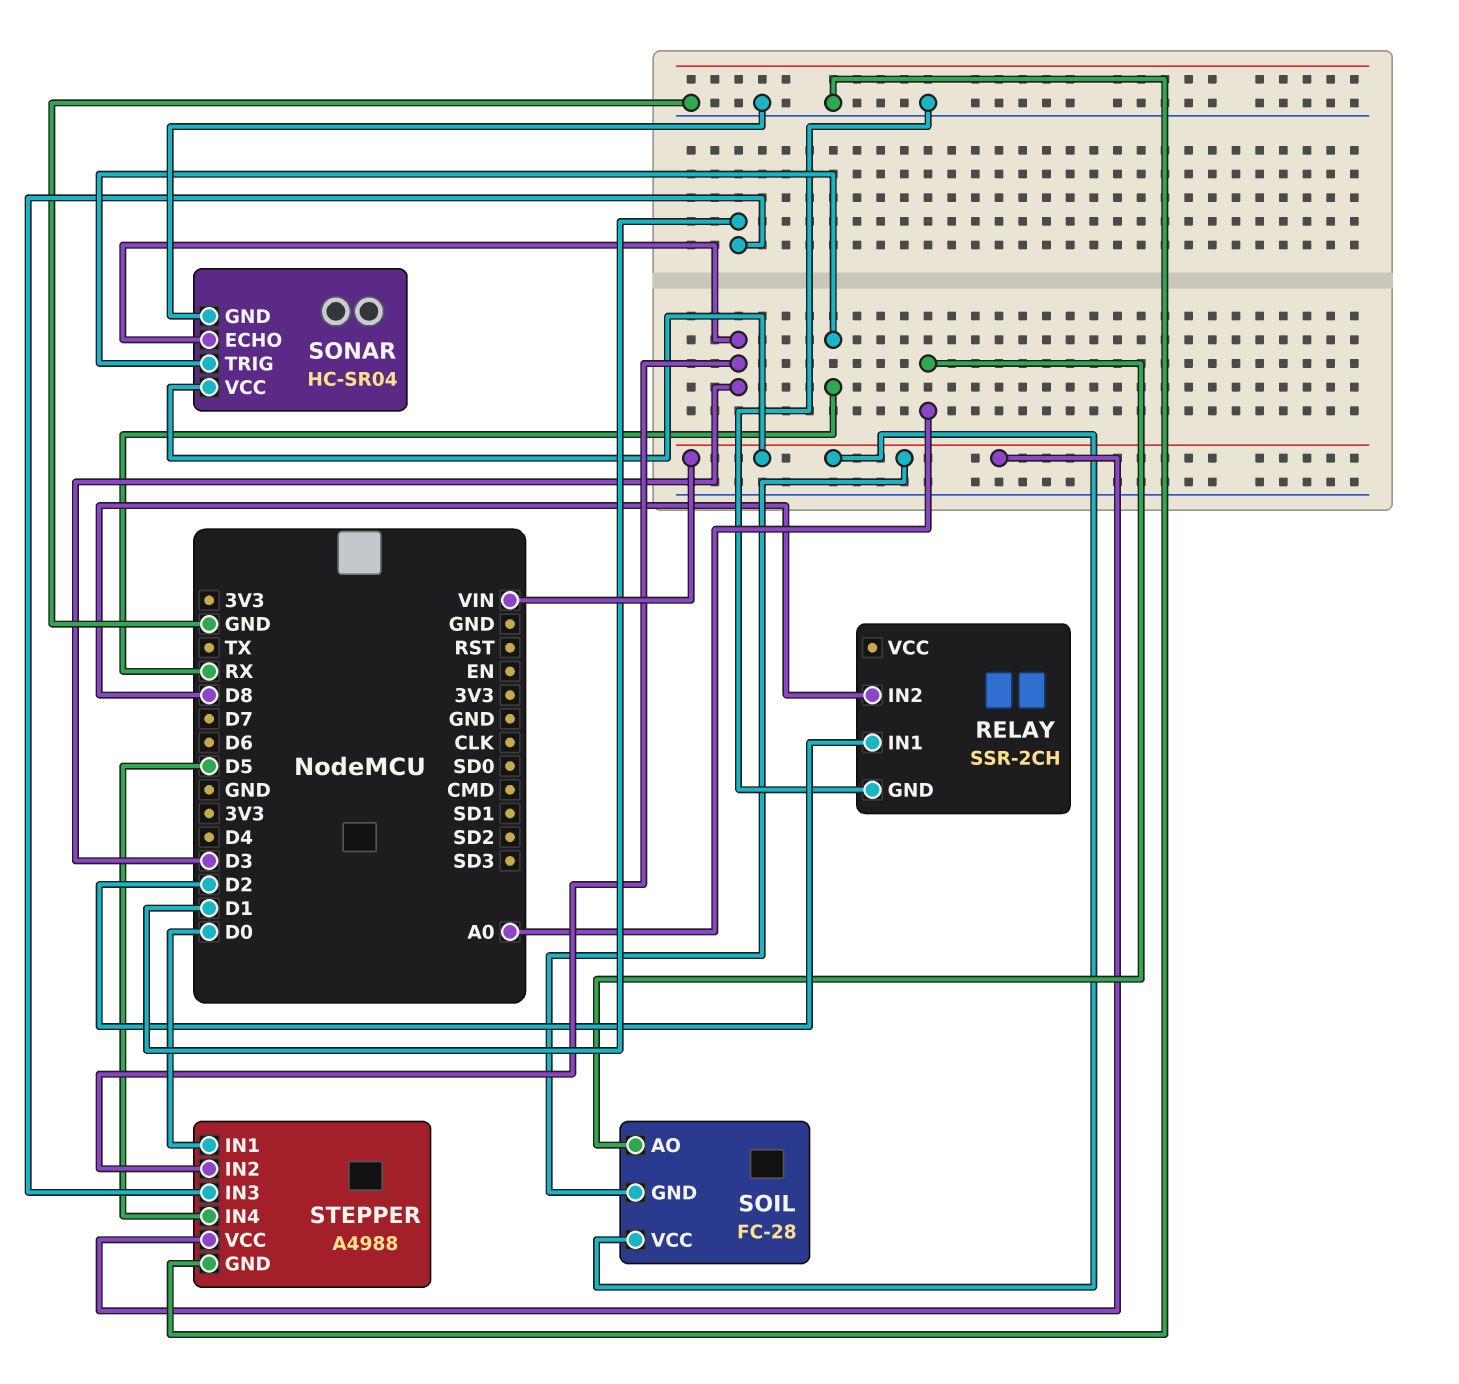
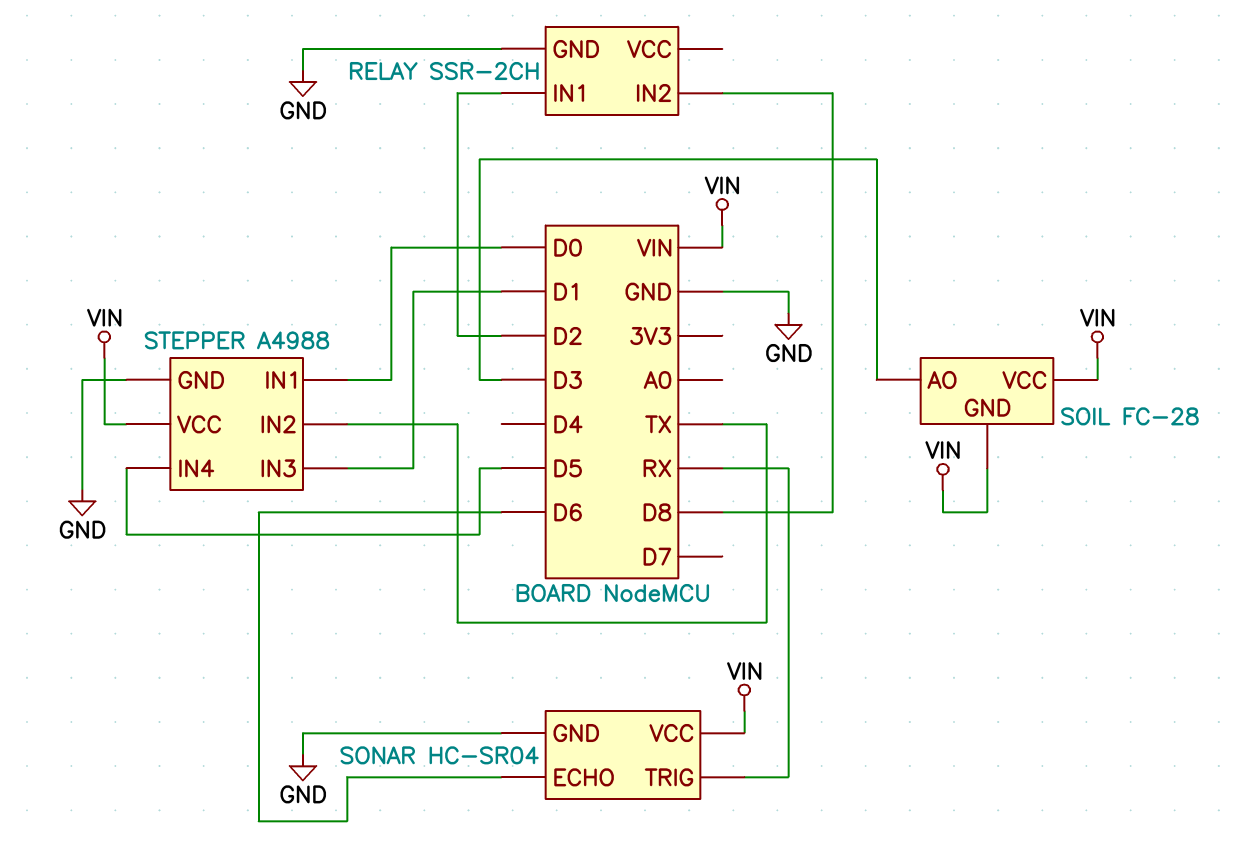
SOIL pin AO: A0 -> D3
SONAR pin ECHO: D3 -> D6
STEPPER pin IN2: D3 -> TX

